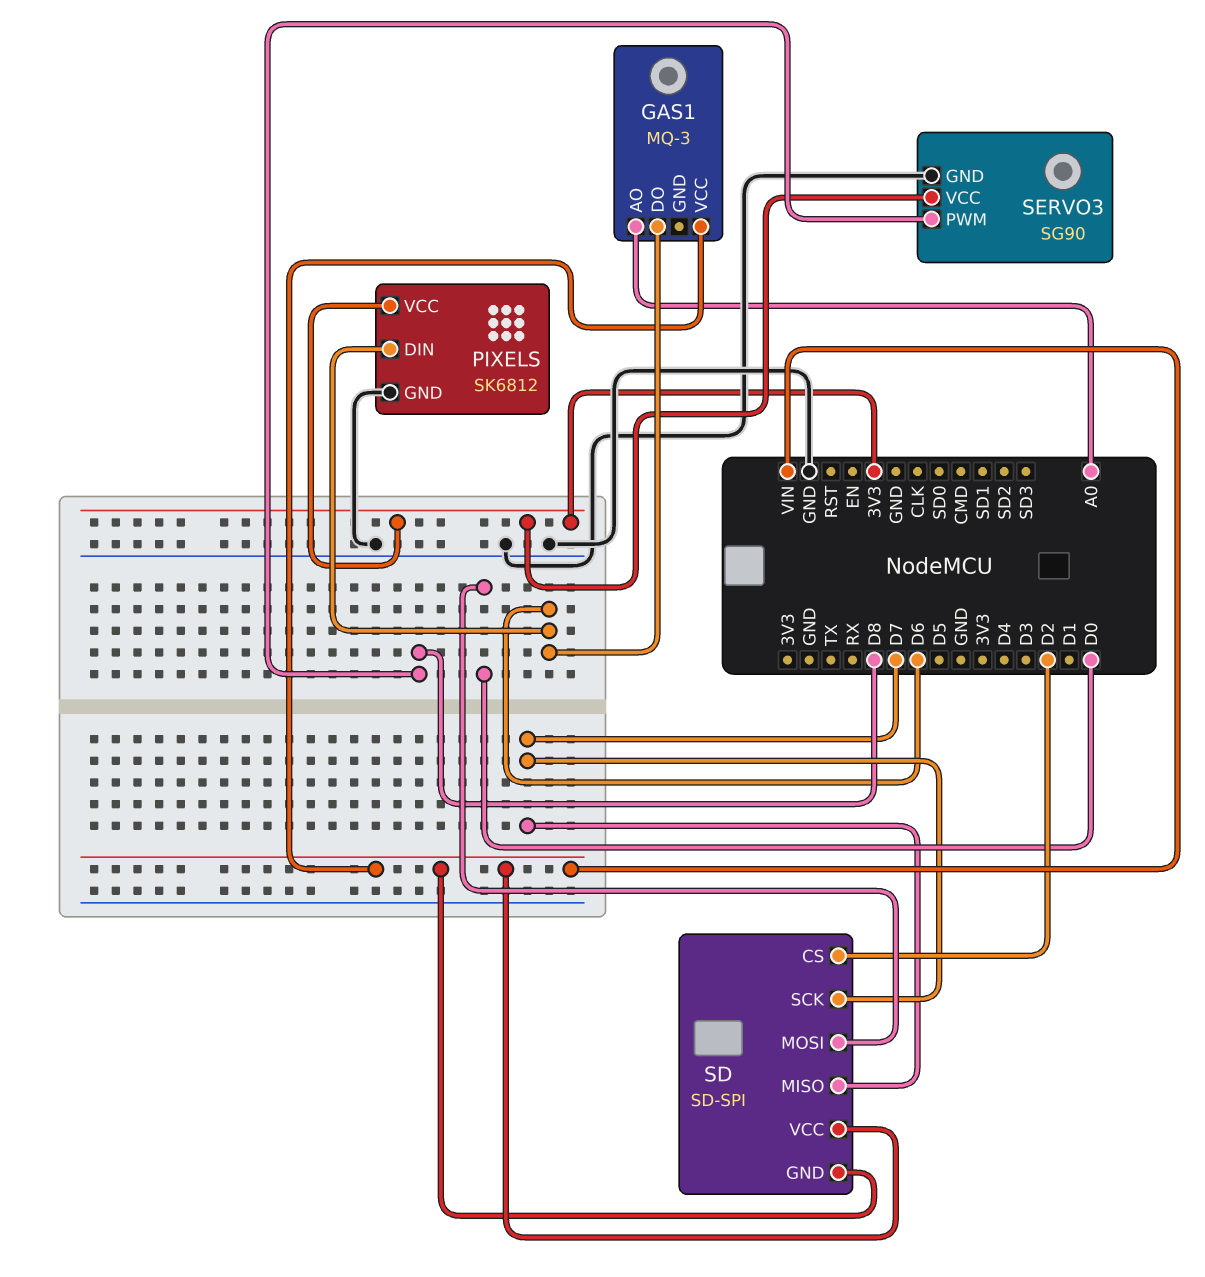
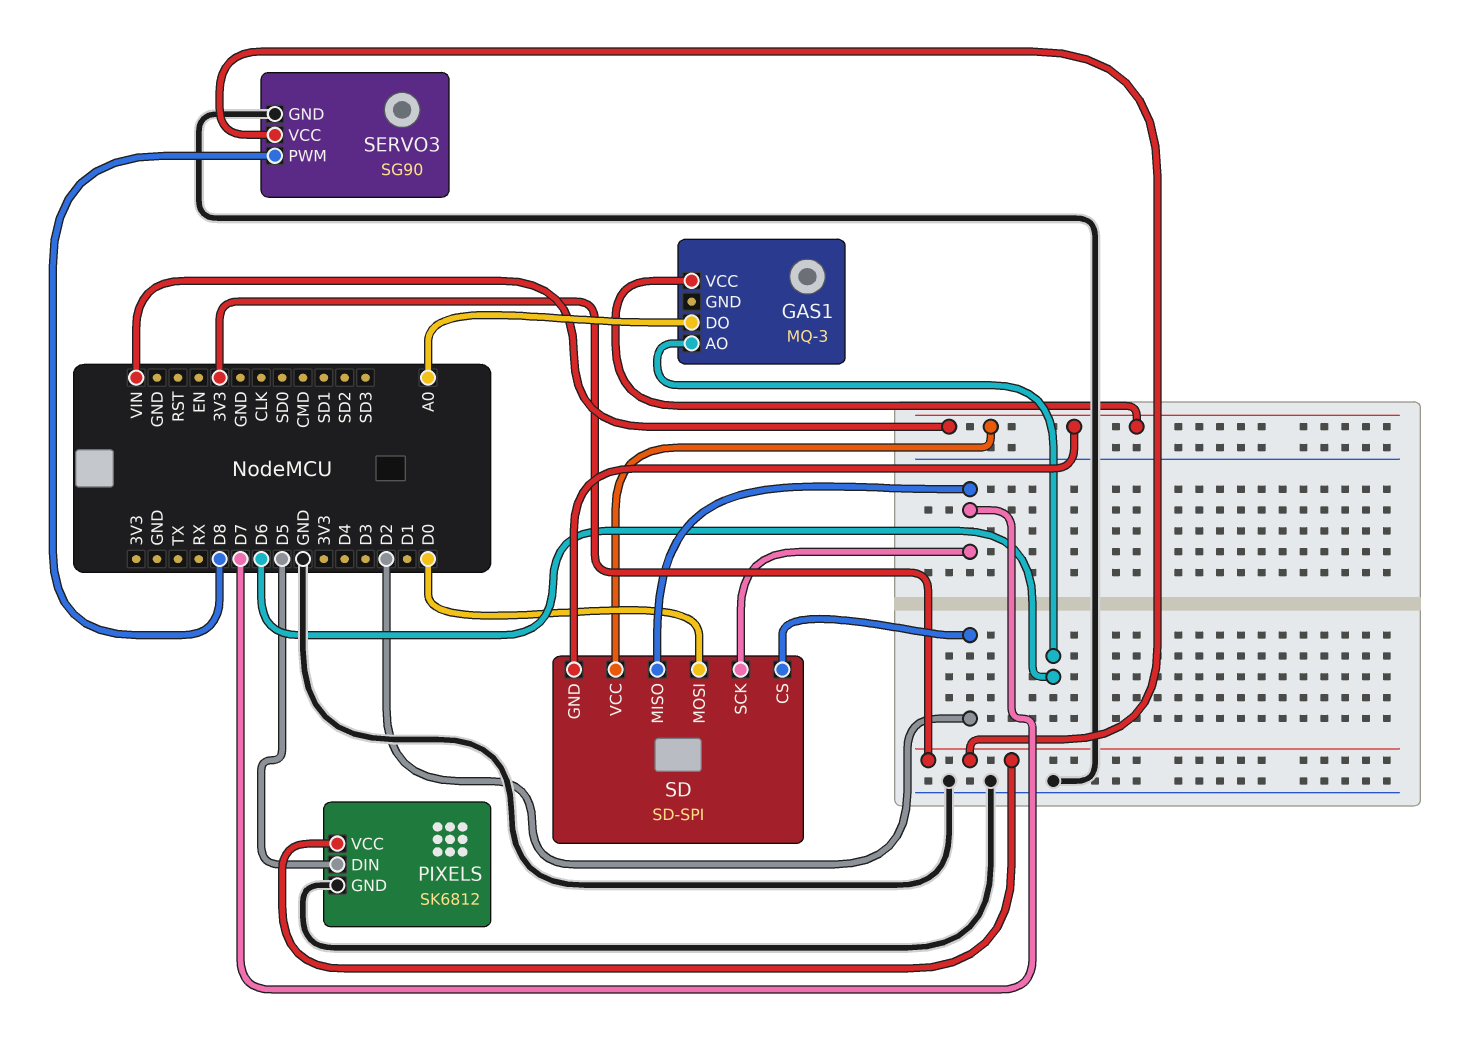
GAS1 pin AO: A0 -> D6
GAS1 pin DO: D6 -> A0
PIXELS pin DIN: D6 -> D5

